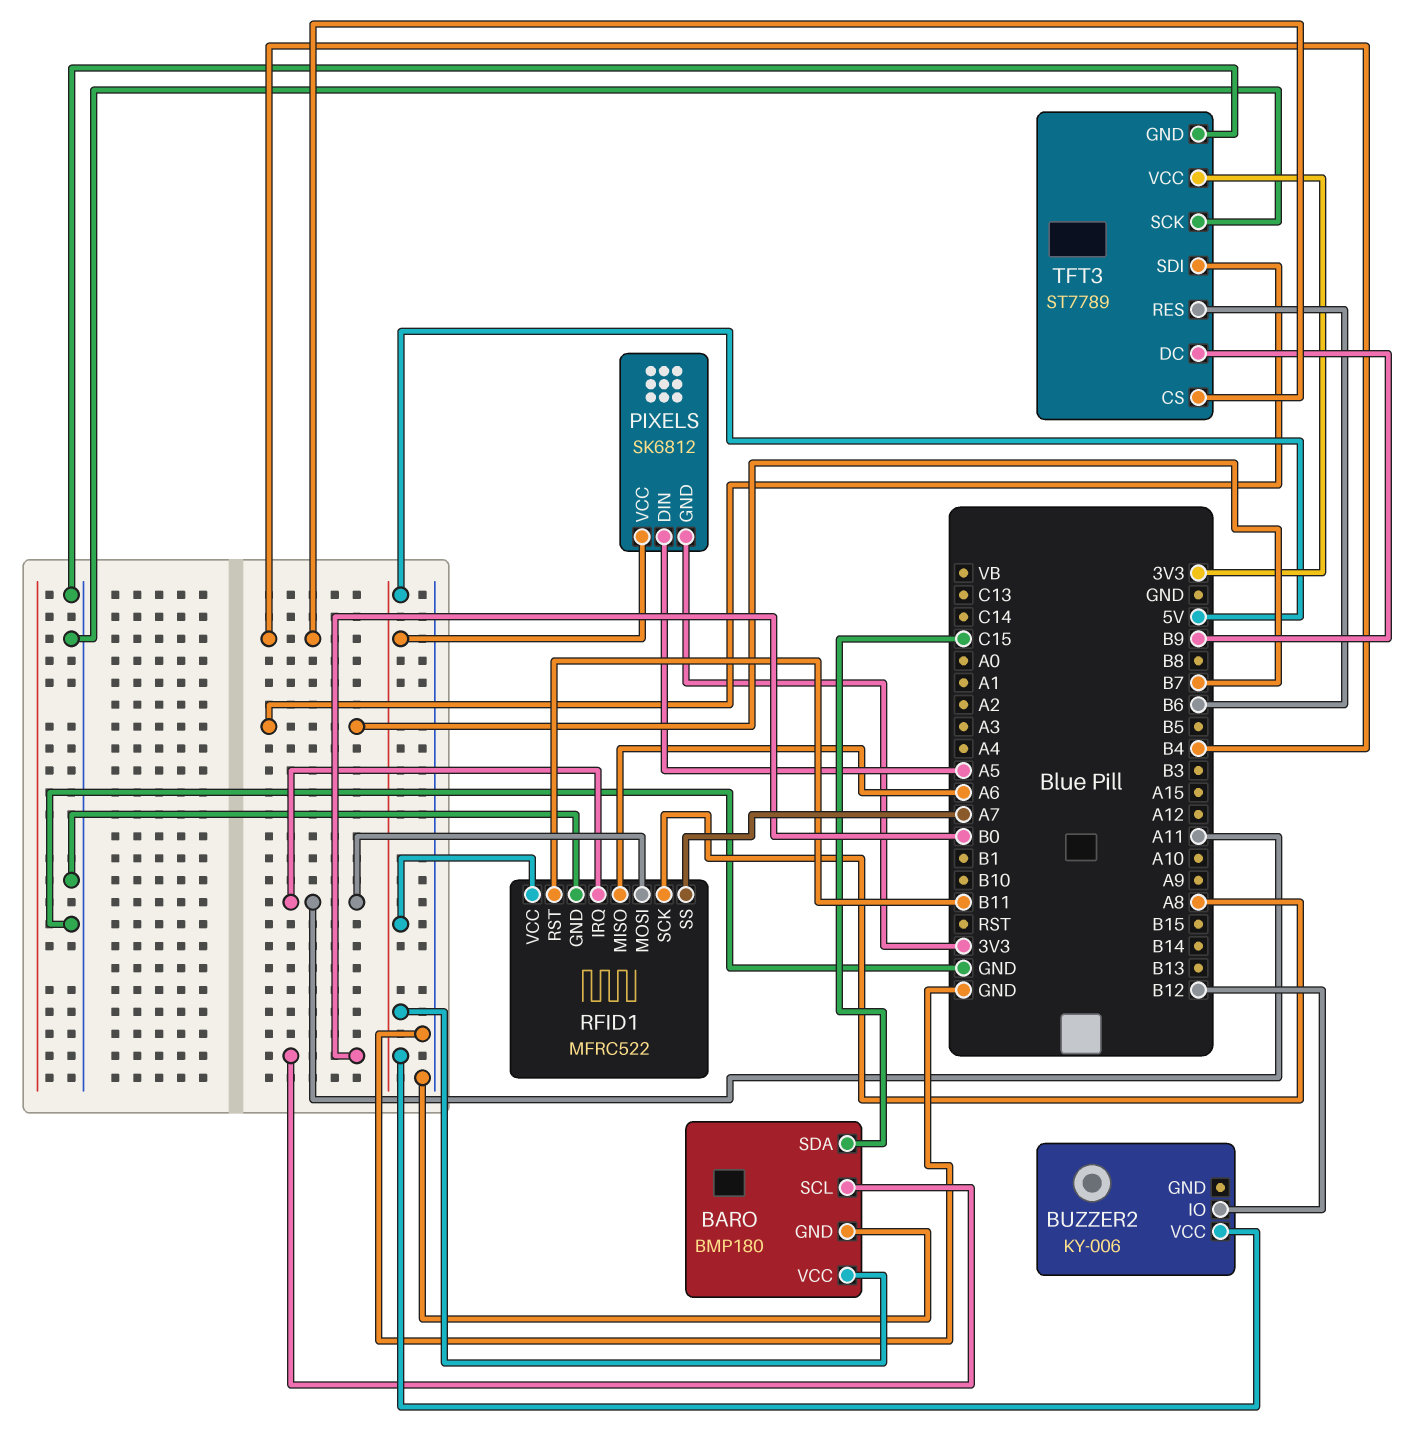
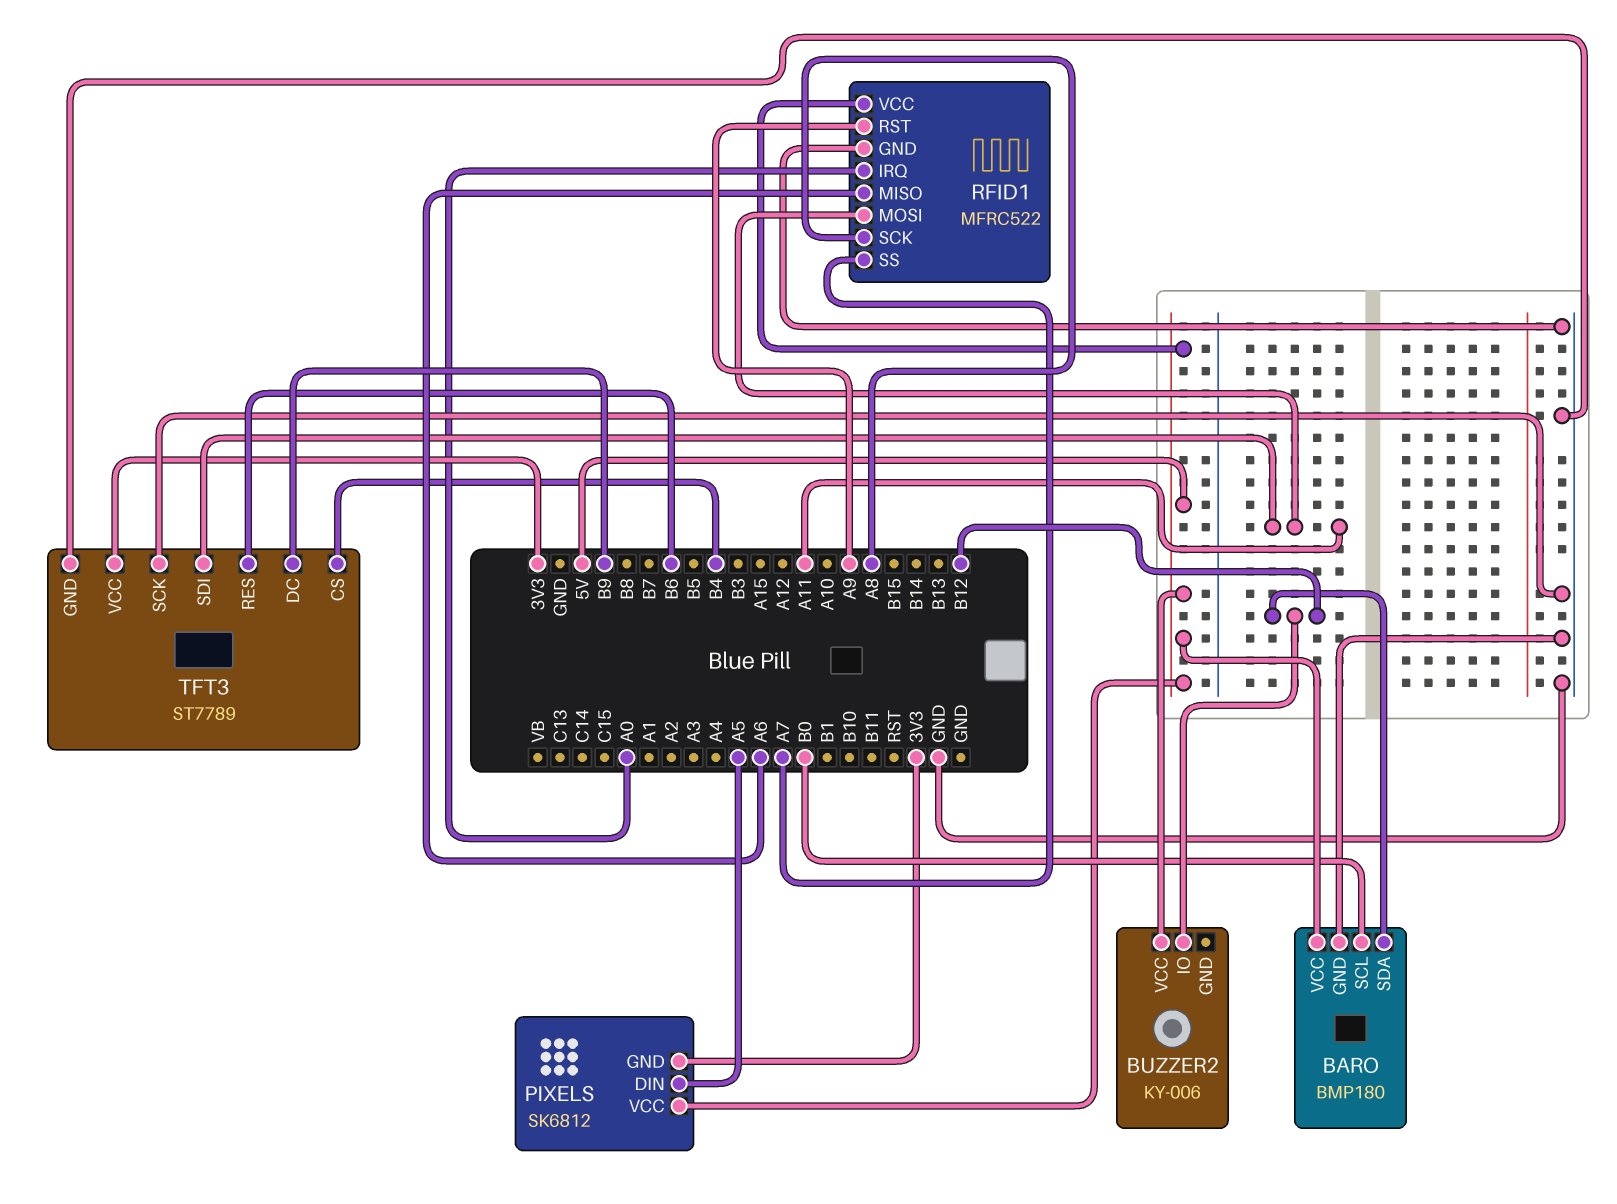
BARO pin SDA: C15 -> B12
RFID1 pin IRQ: A11 -> A0
RFID1 pin RST: B11 -> A9
TFT3 pin SDI: B7 -> A11

